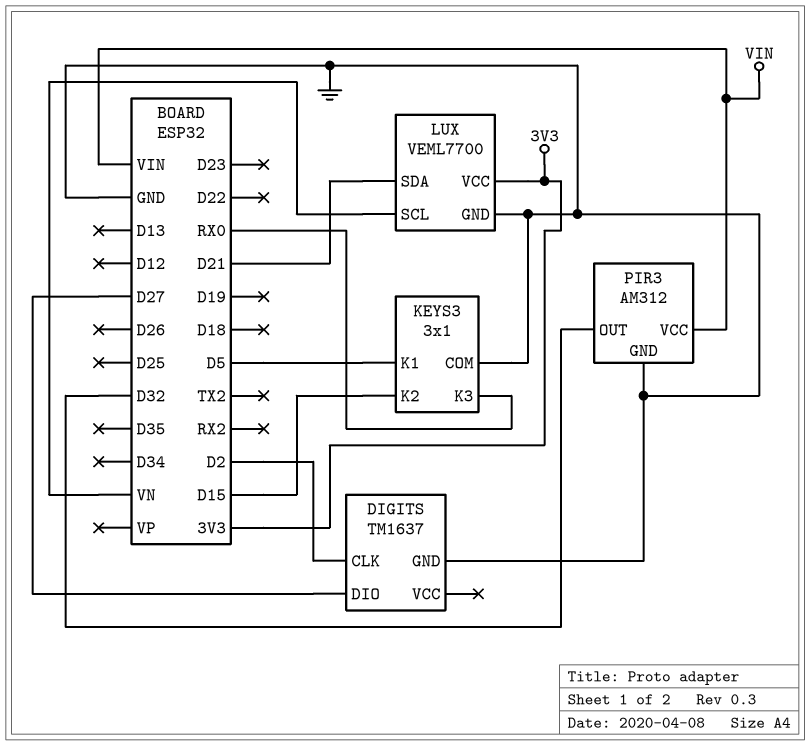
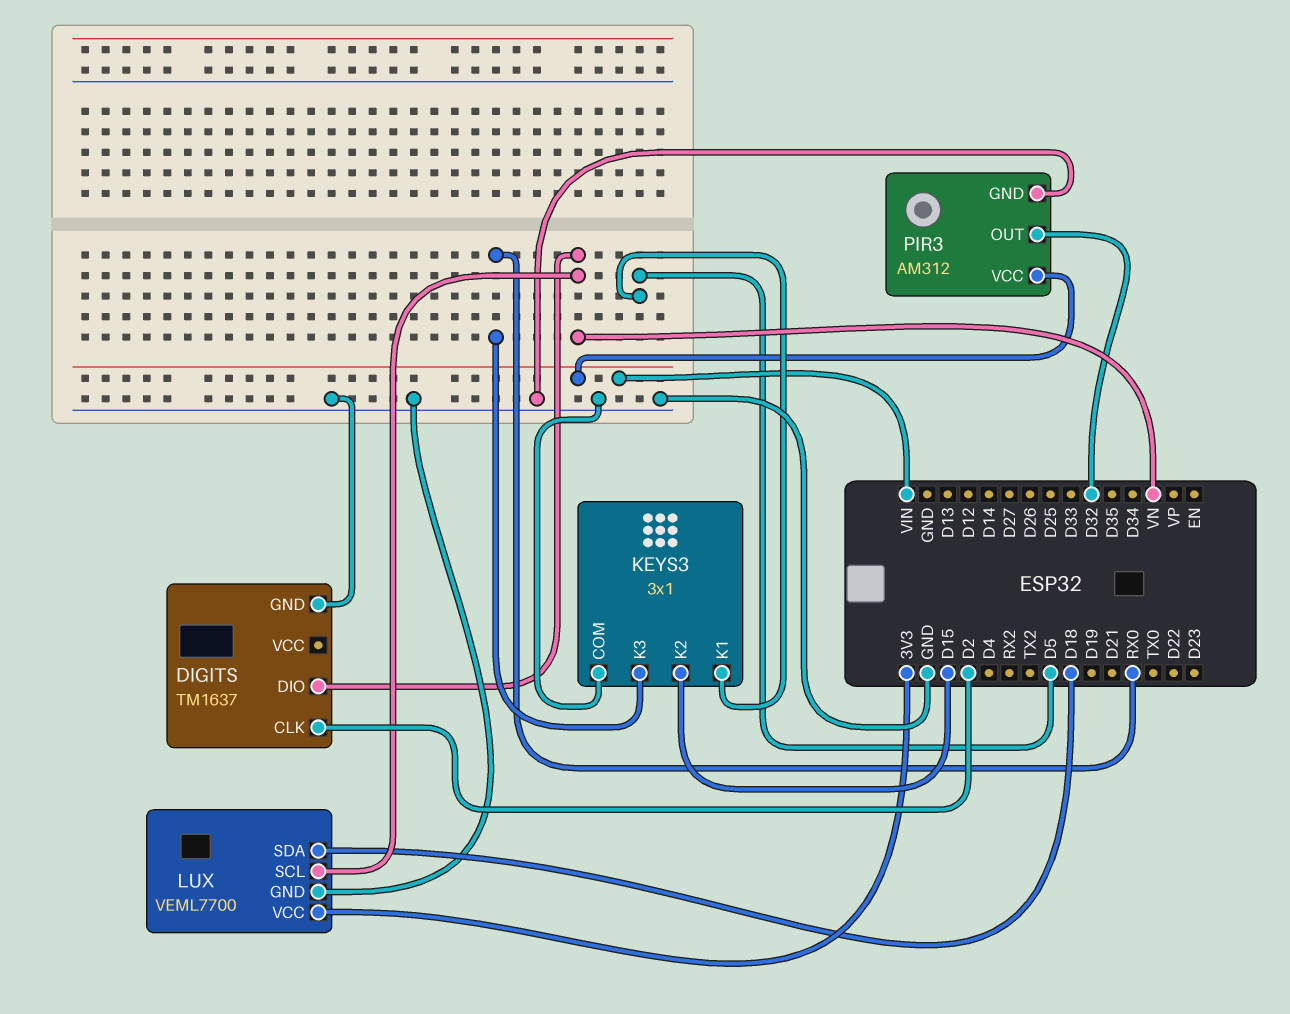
DIGITS pin DIO: D27 -> VN
LUX pin SDA: D21 -> D18

